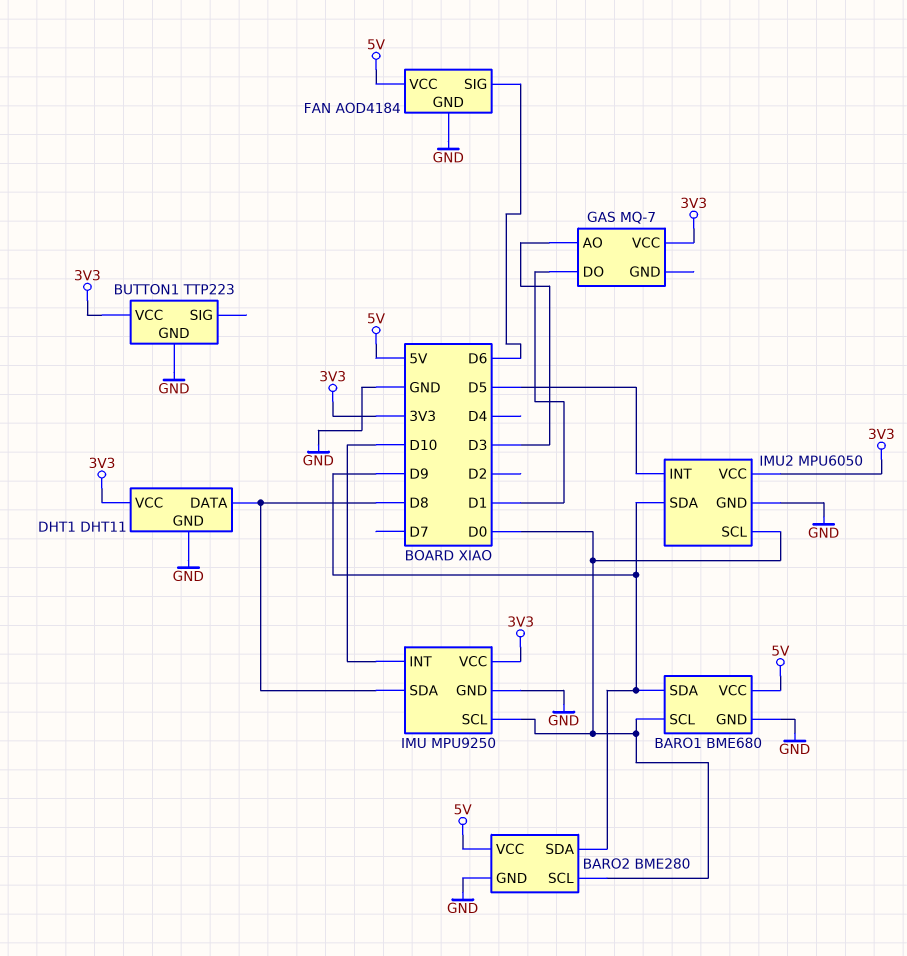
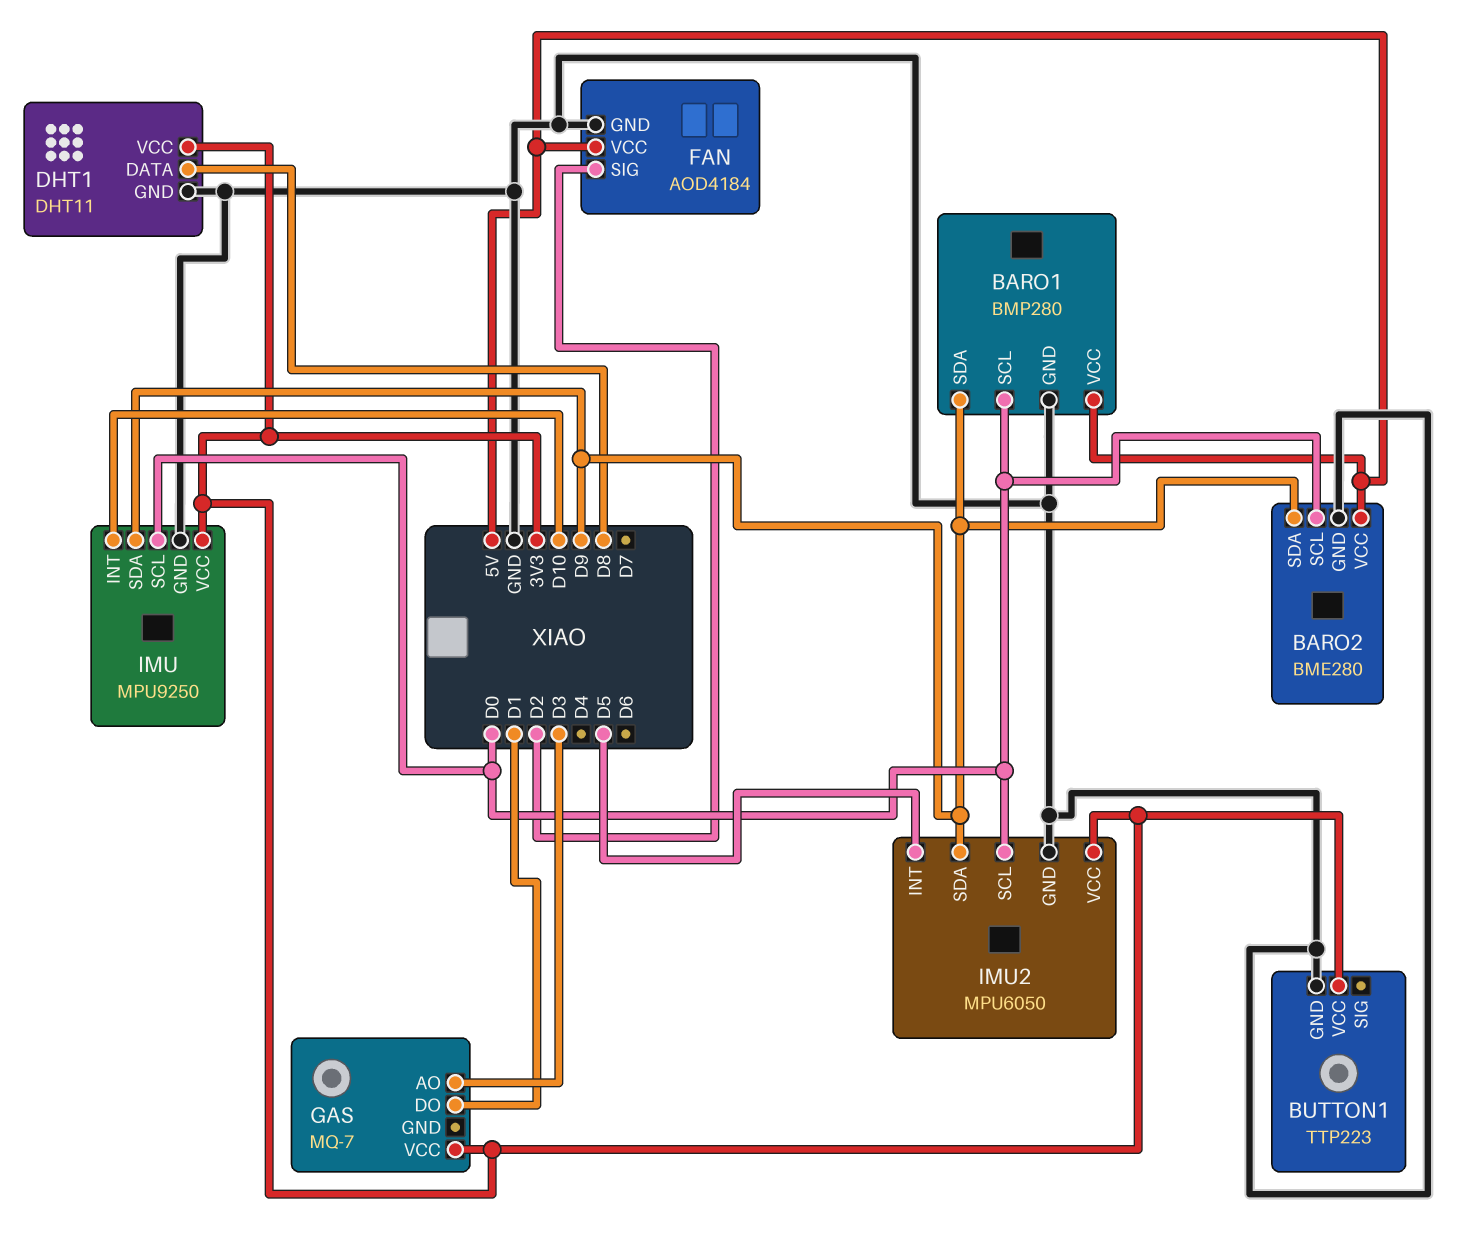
BARO1: BME680 -> BMP280
FAN pin SIG: D6 -> D2
IMU pin SDA: D8 -> D9

